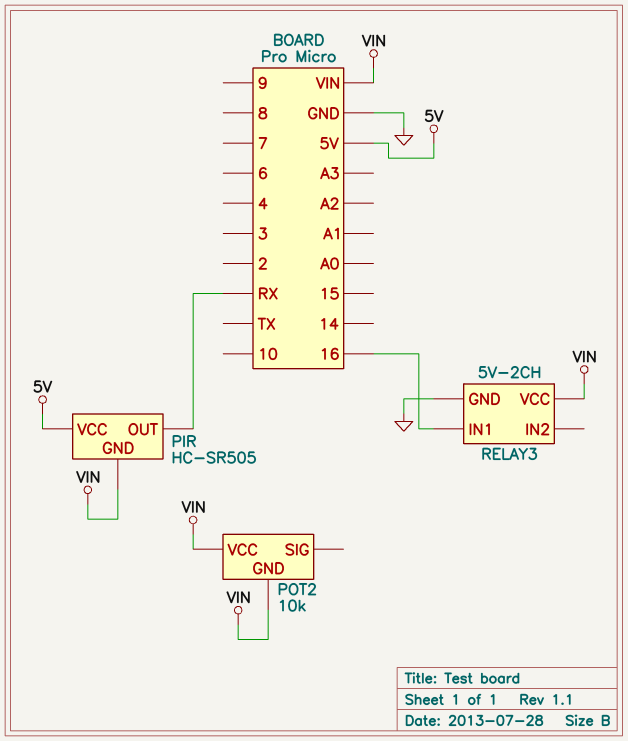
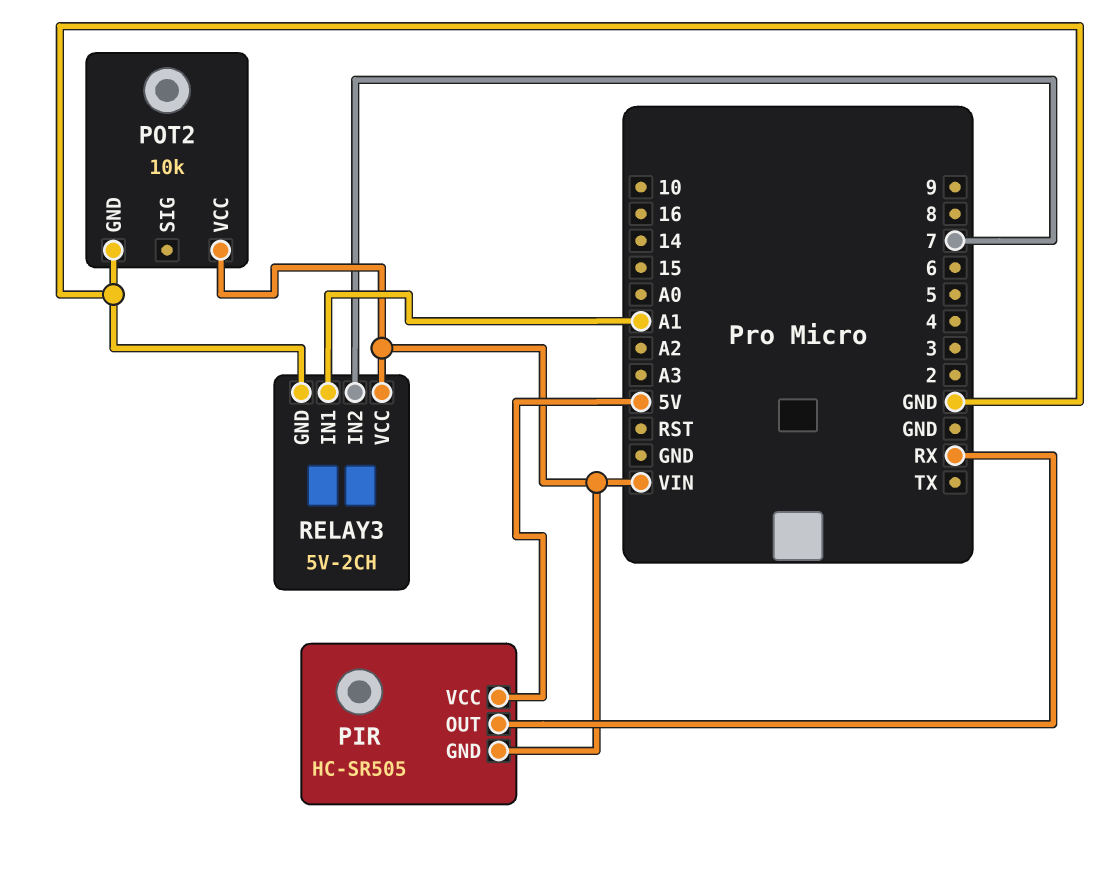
POT2 pin GND: VIN -> GND
RELAY3 pin IN1: 16 -> A1
RELAY3 pin IN2: none -> 7

